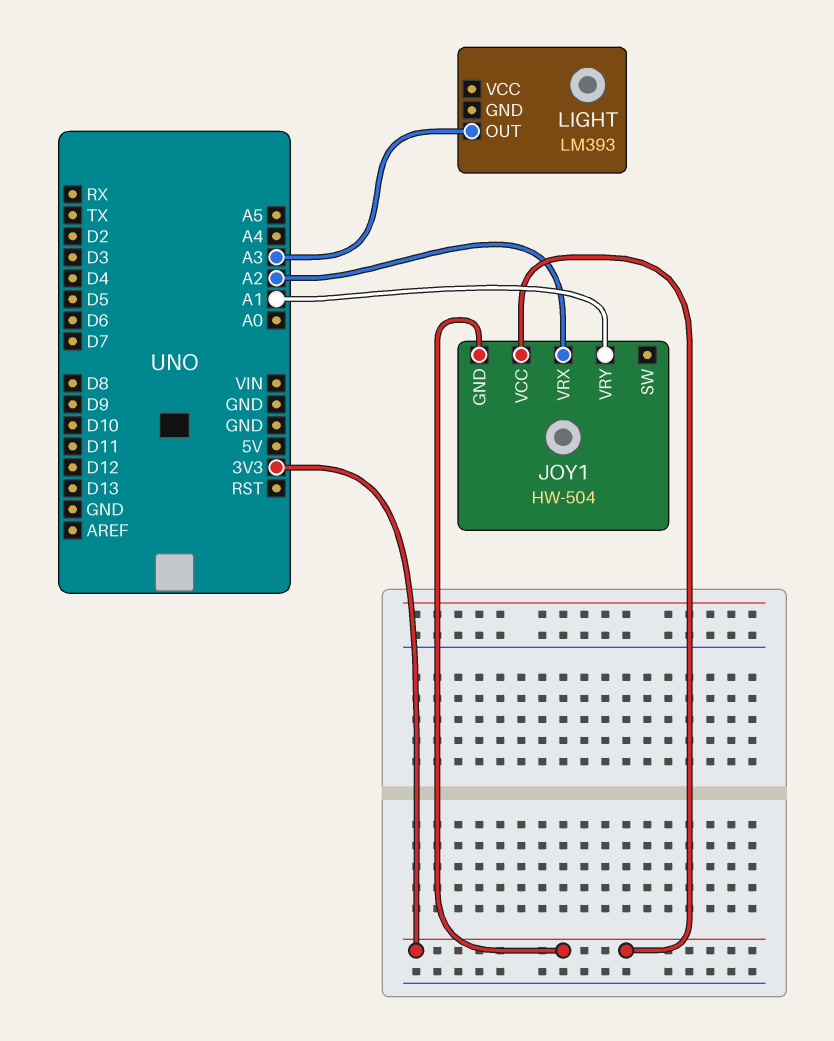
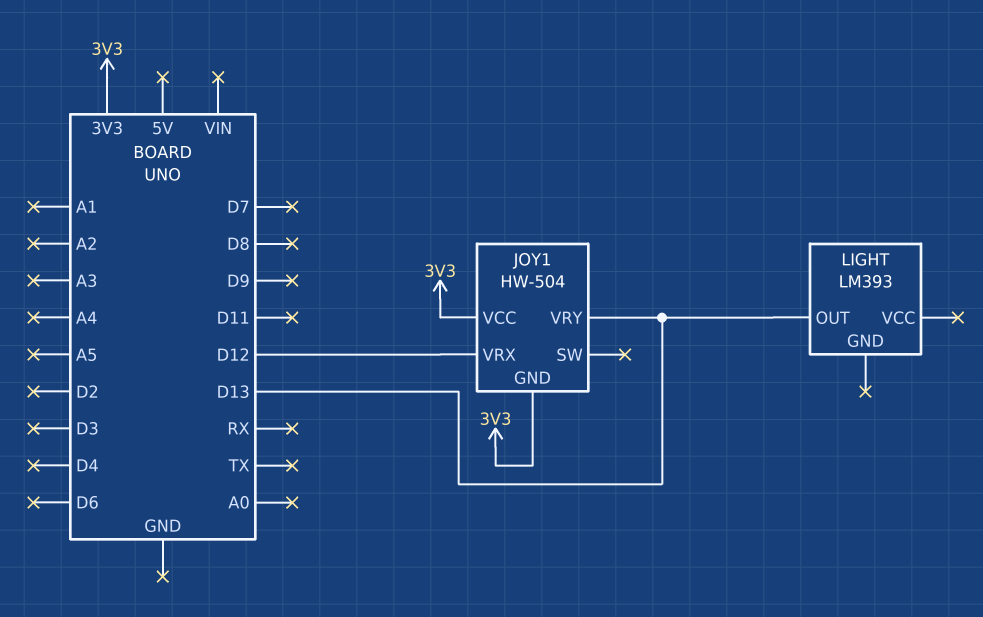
JOY1 pin VRX: A2 -> D12
JOY1 pin VRY: A1 -> D13
LIGHT pin OUT: A3 -> D13

